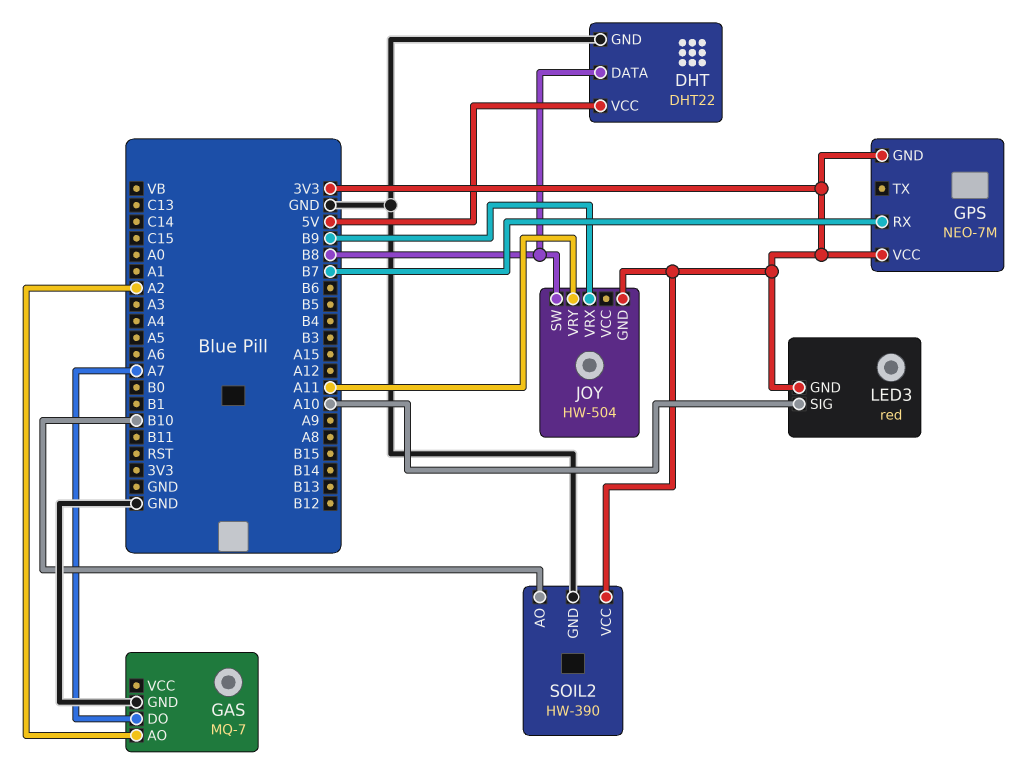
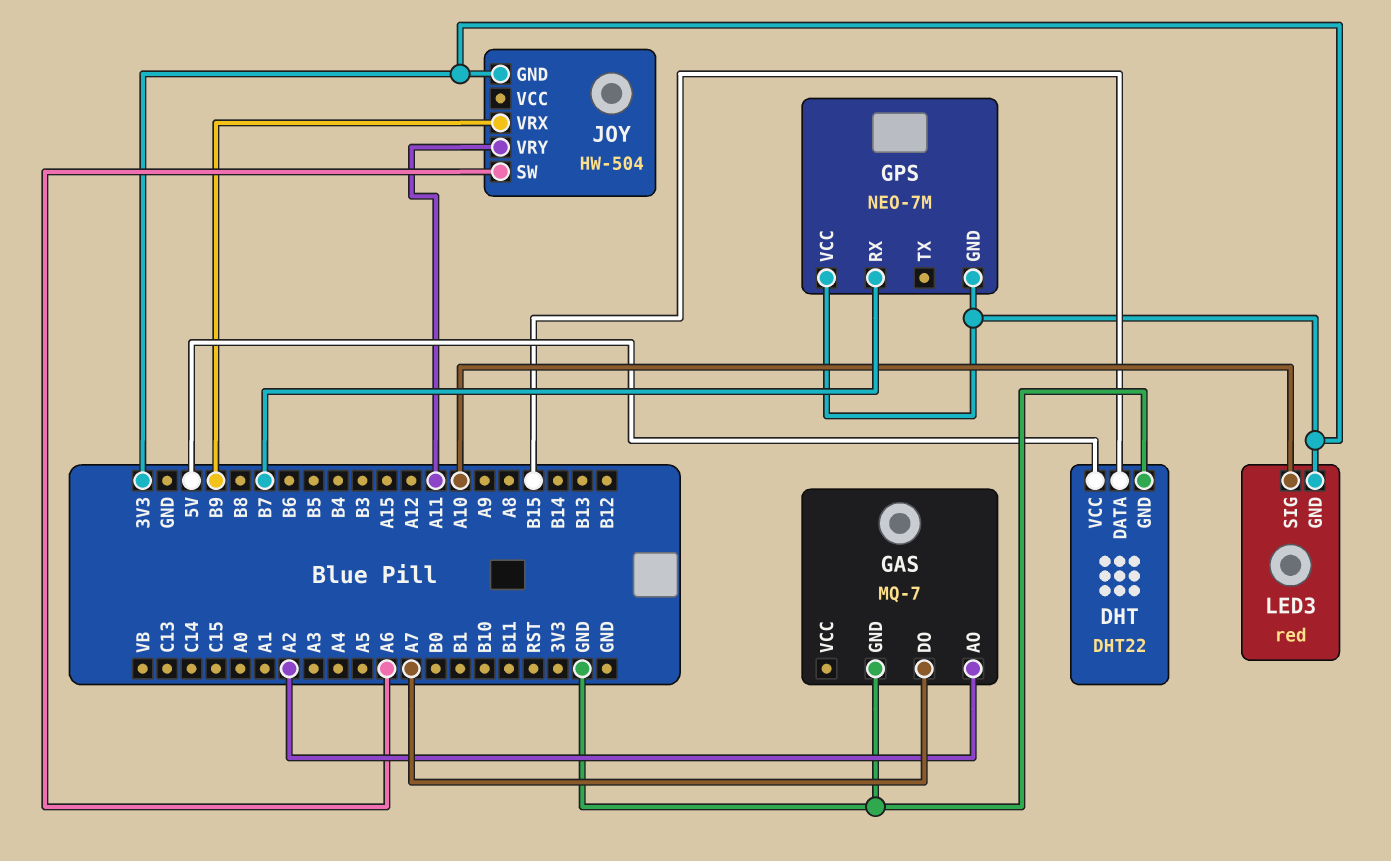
DHT pin DATA: B8 -> B15
JOY pin SW: B8 -> A6
SOIL2: HW-390 -> none
SOIL2 pin AO: B10 -> none
SOIL2 pin GND: GND -> none
SOIL2 pin VCC: 3V3 -> none

